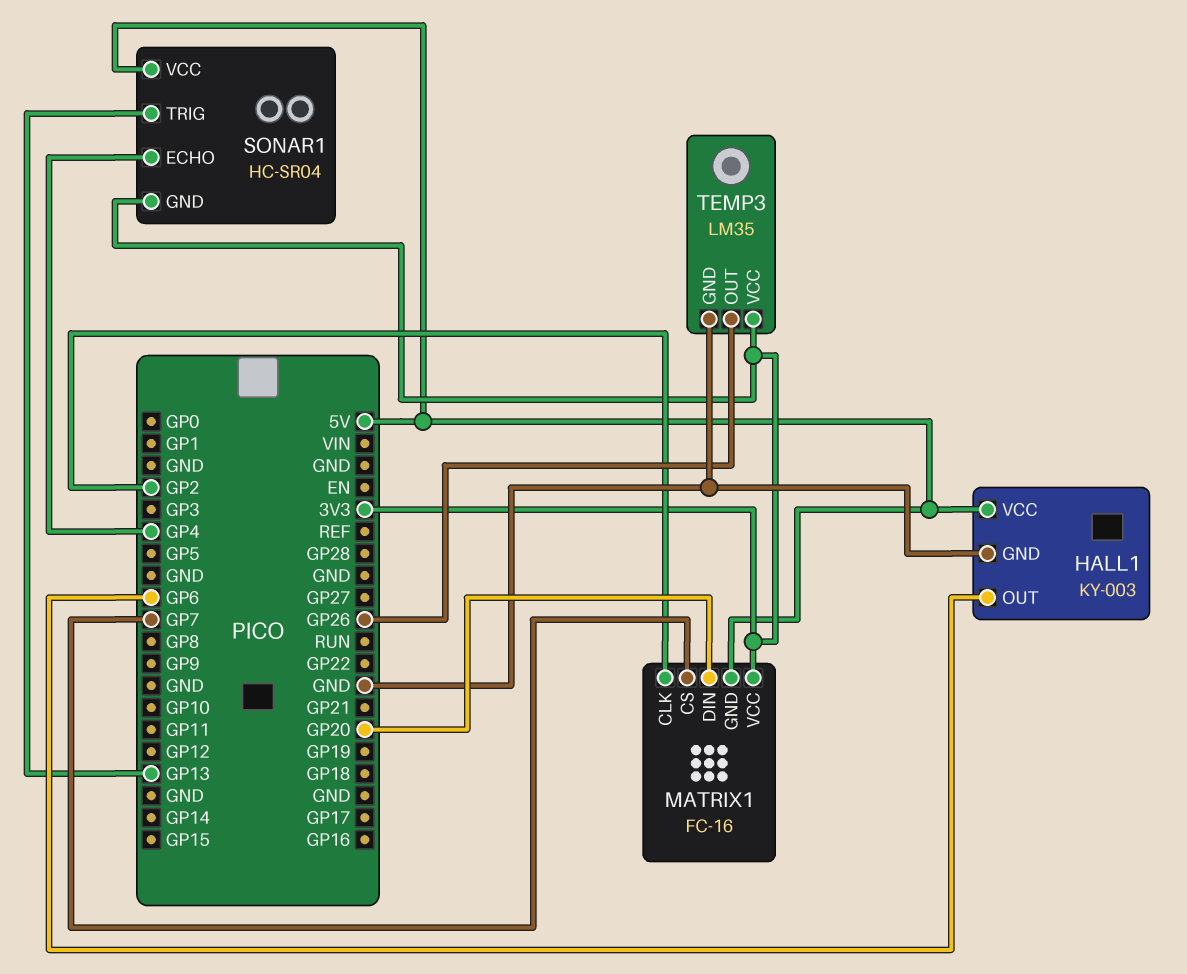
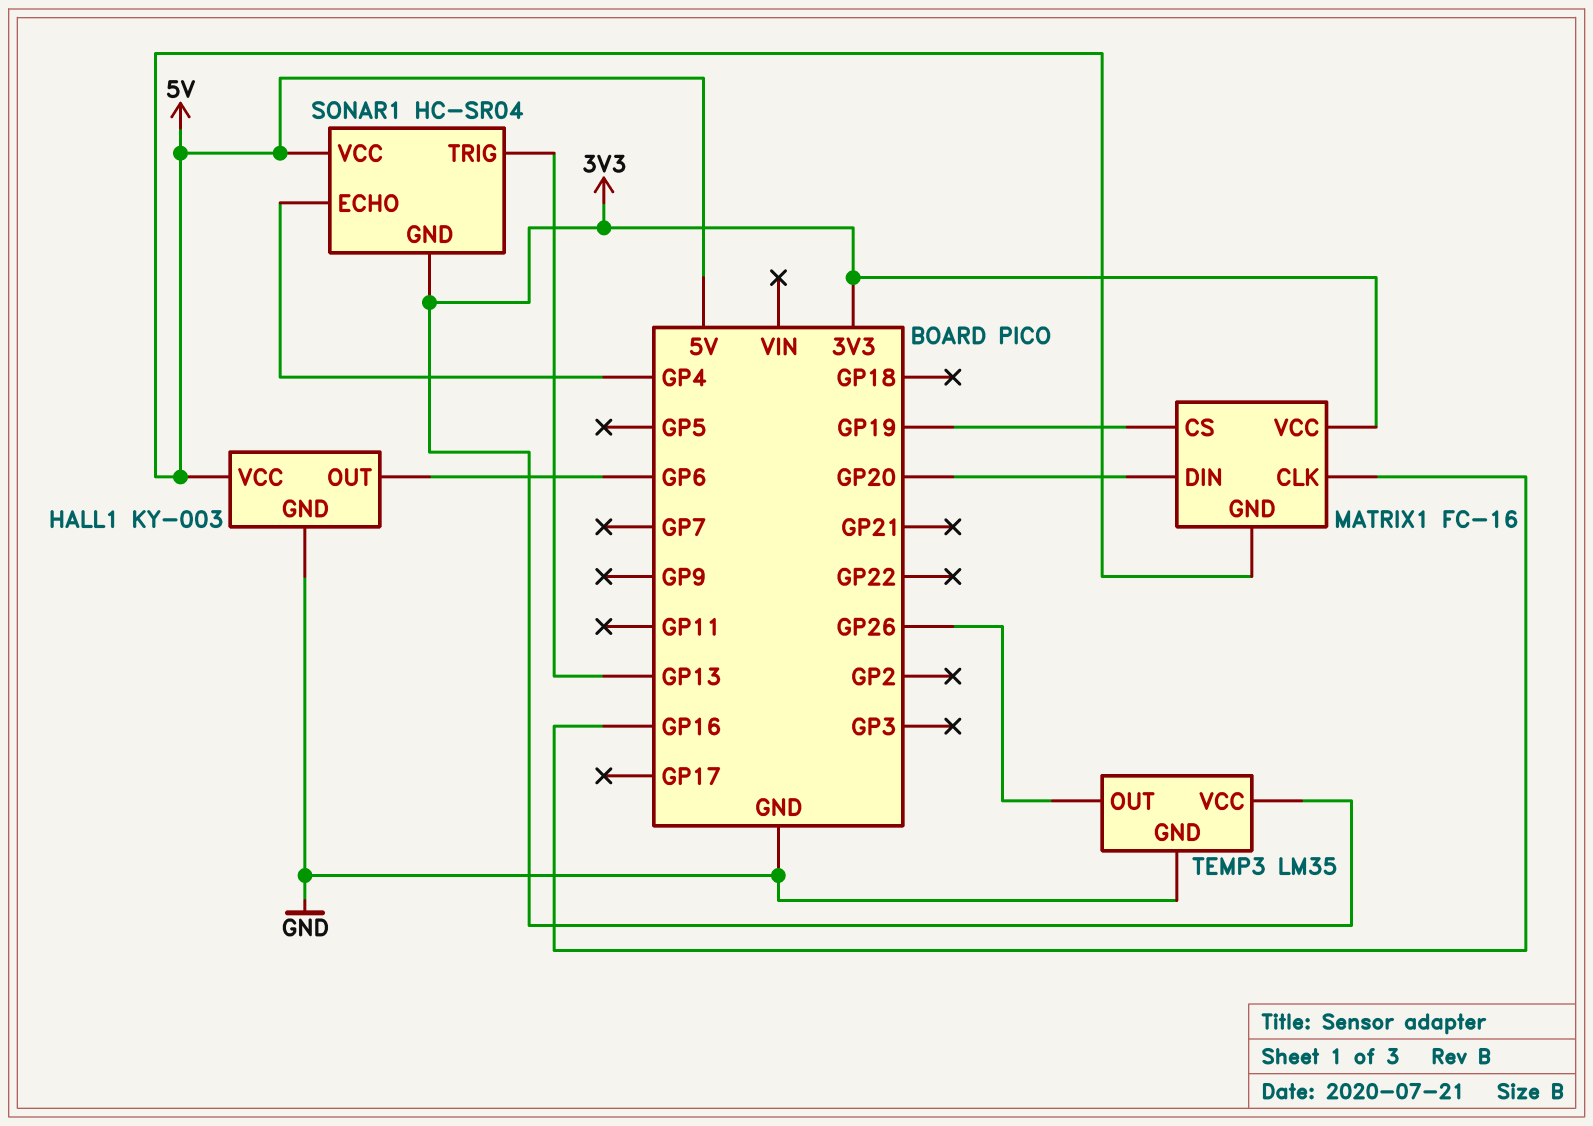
MATRIX1 pin CLK: GP2 -> GP16
MATRIX1 pin CS: GP7 -> GP19

